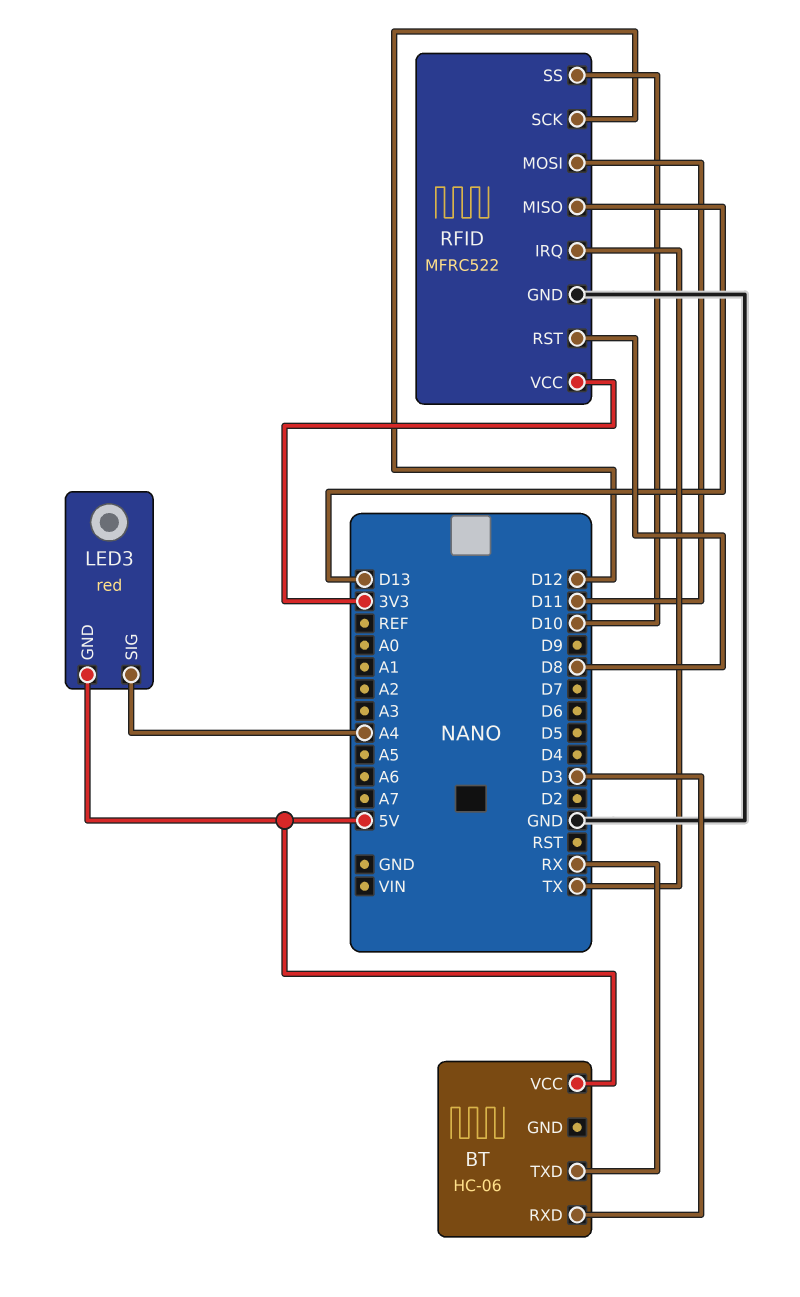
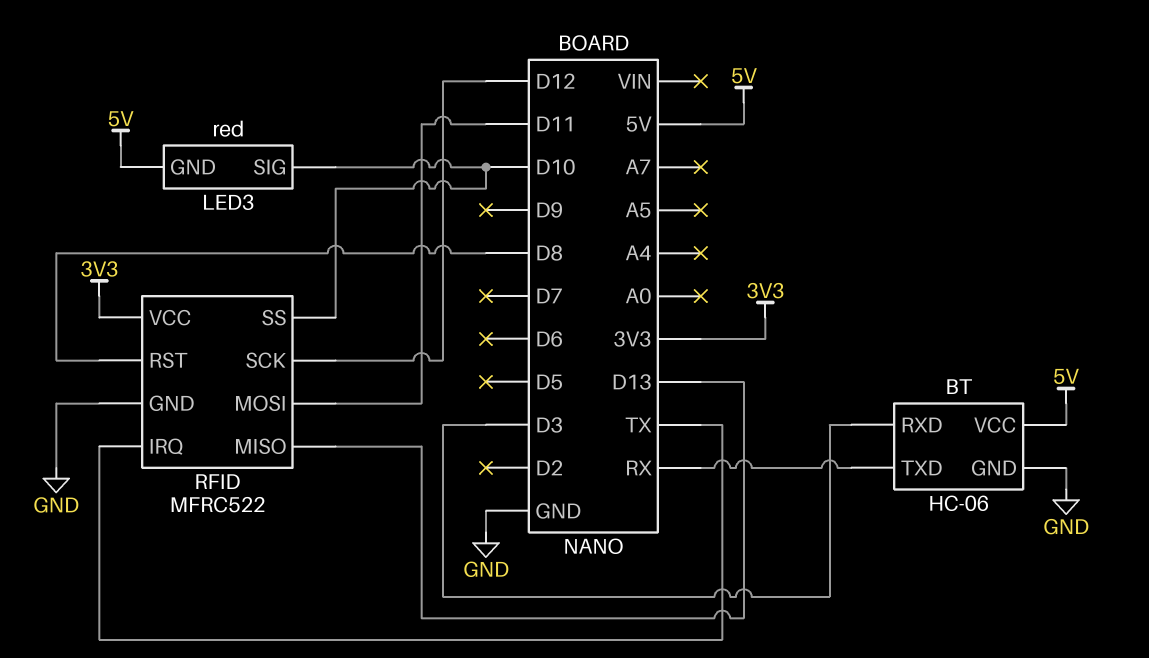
BT pin GND: none -> GND
LED3 pin SIG: A4 -> D10

